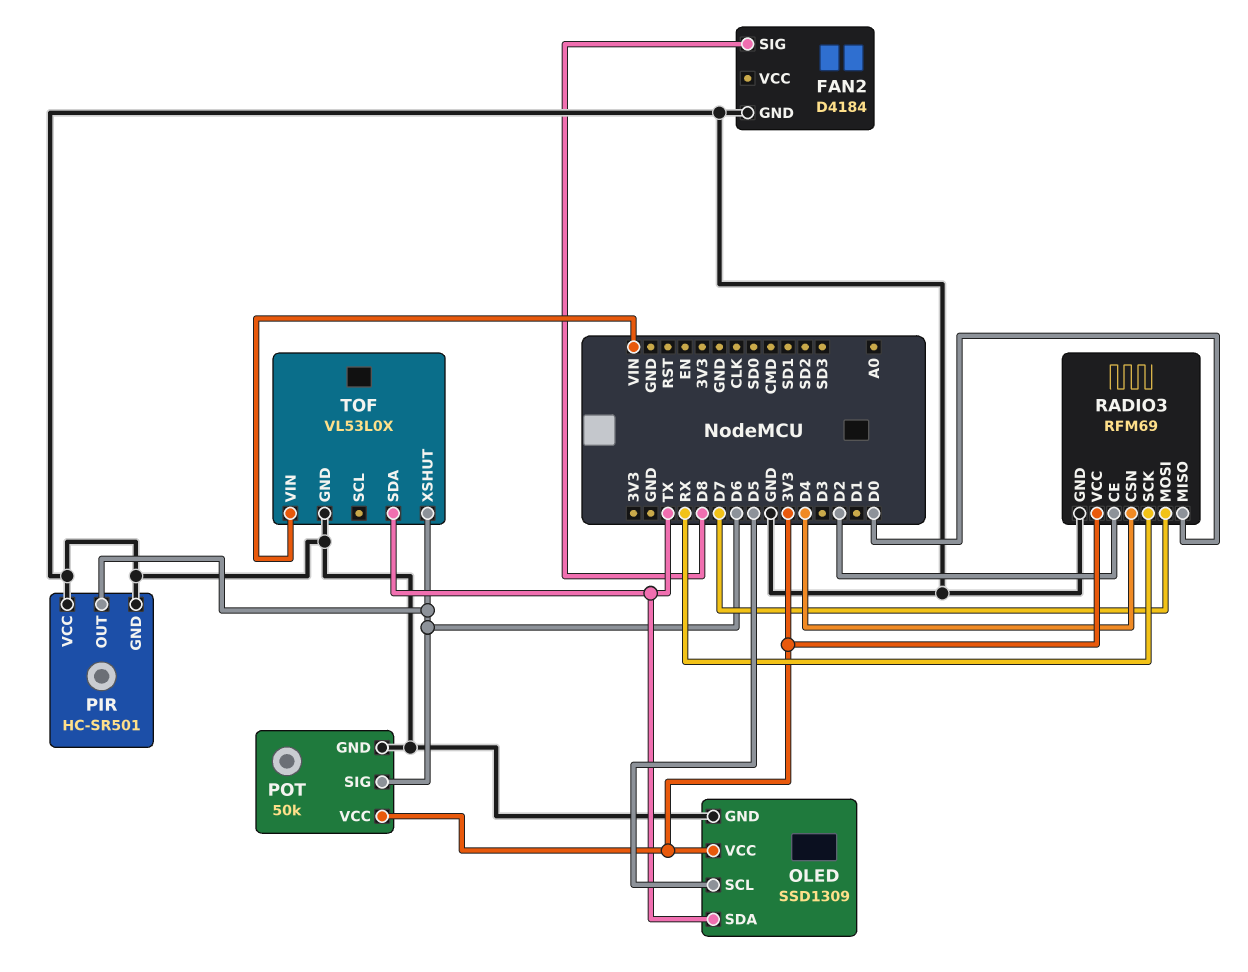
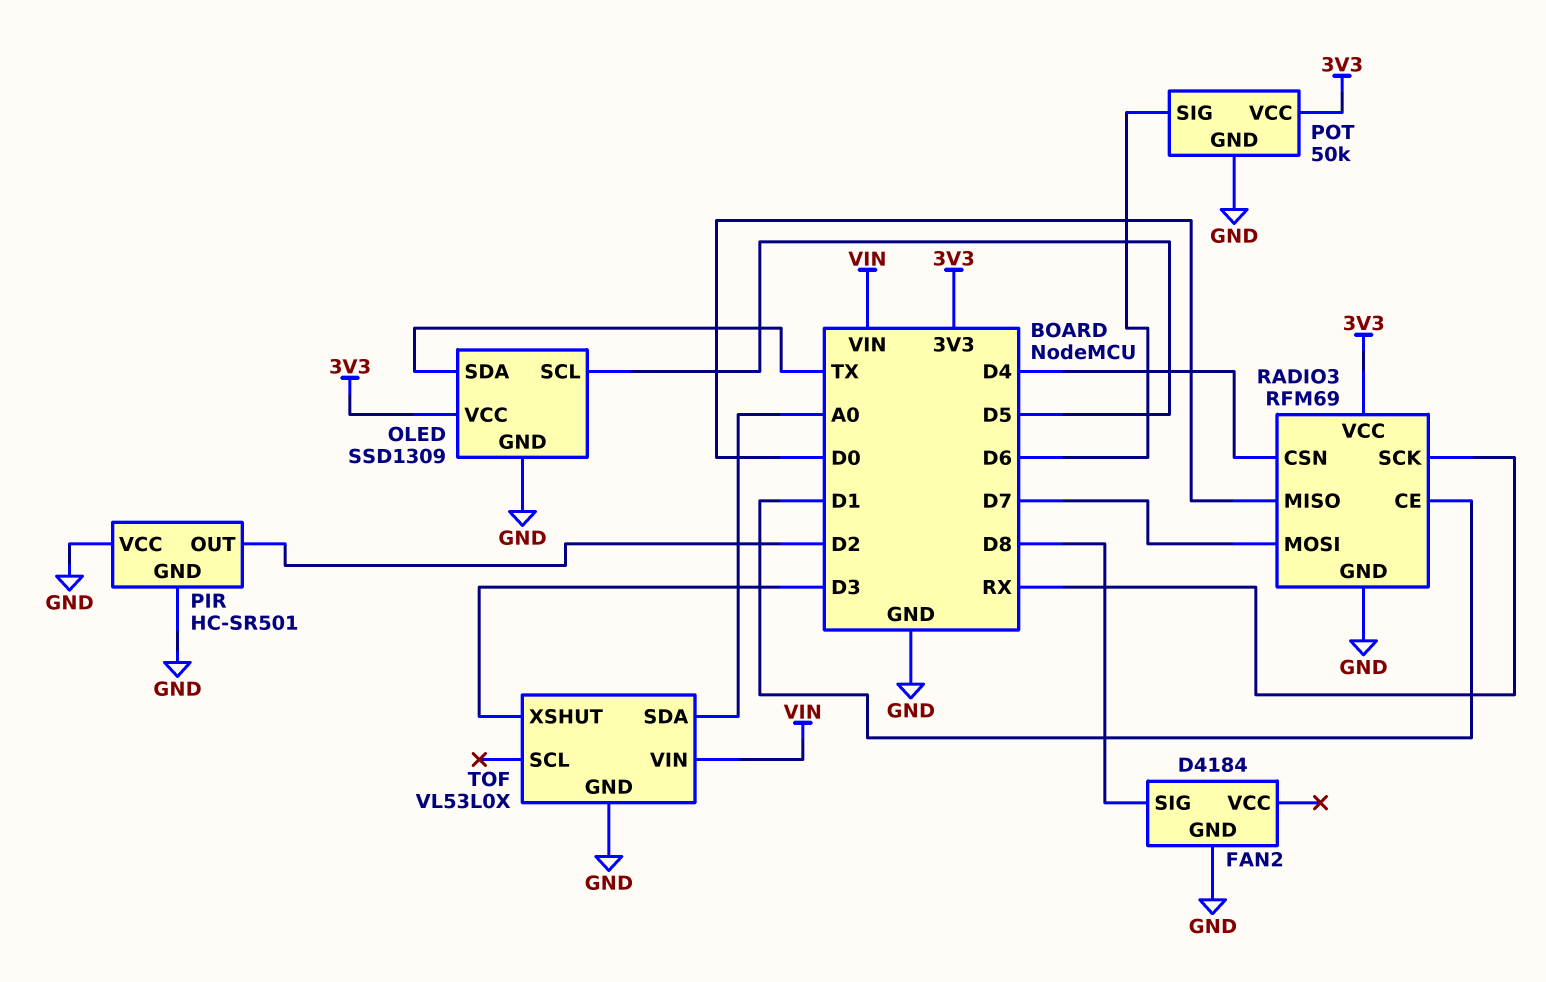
PIR pin OUT: D6 -> D2
RADIO3 pin CE: D2 -> D1
TOF pin SDA: TX -> A0
TOF pin XSHUT: D6 -> D3

